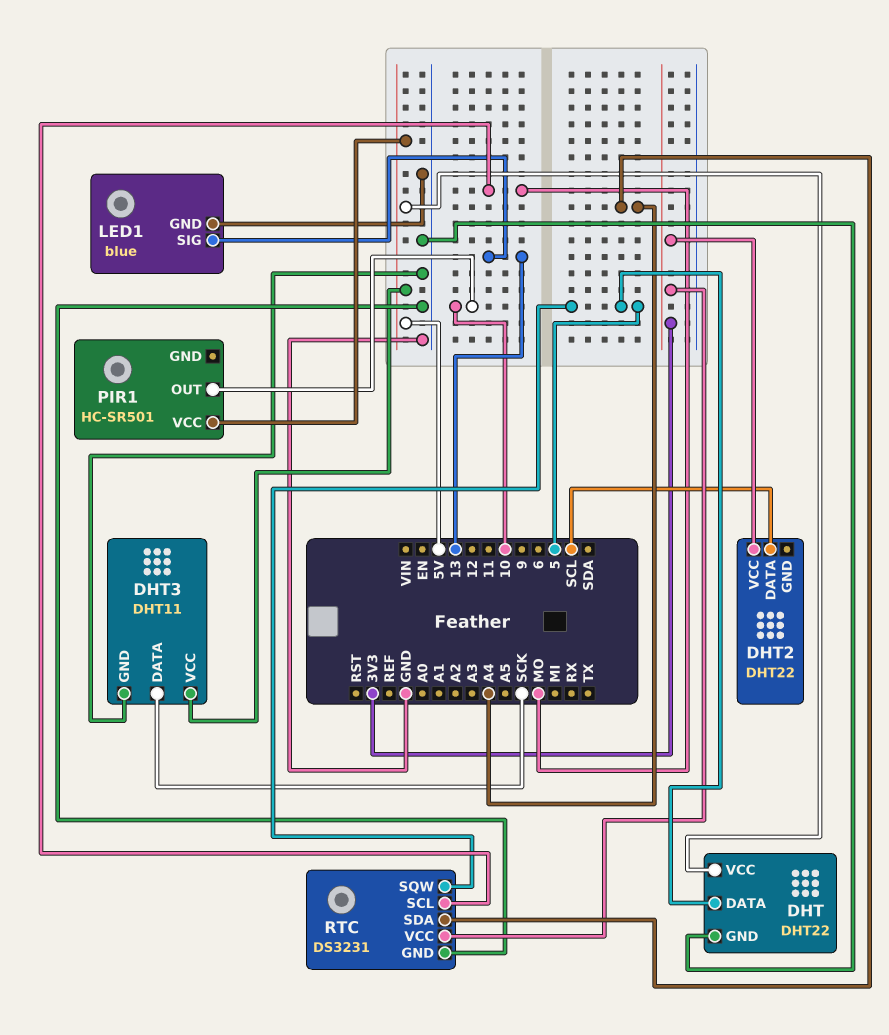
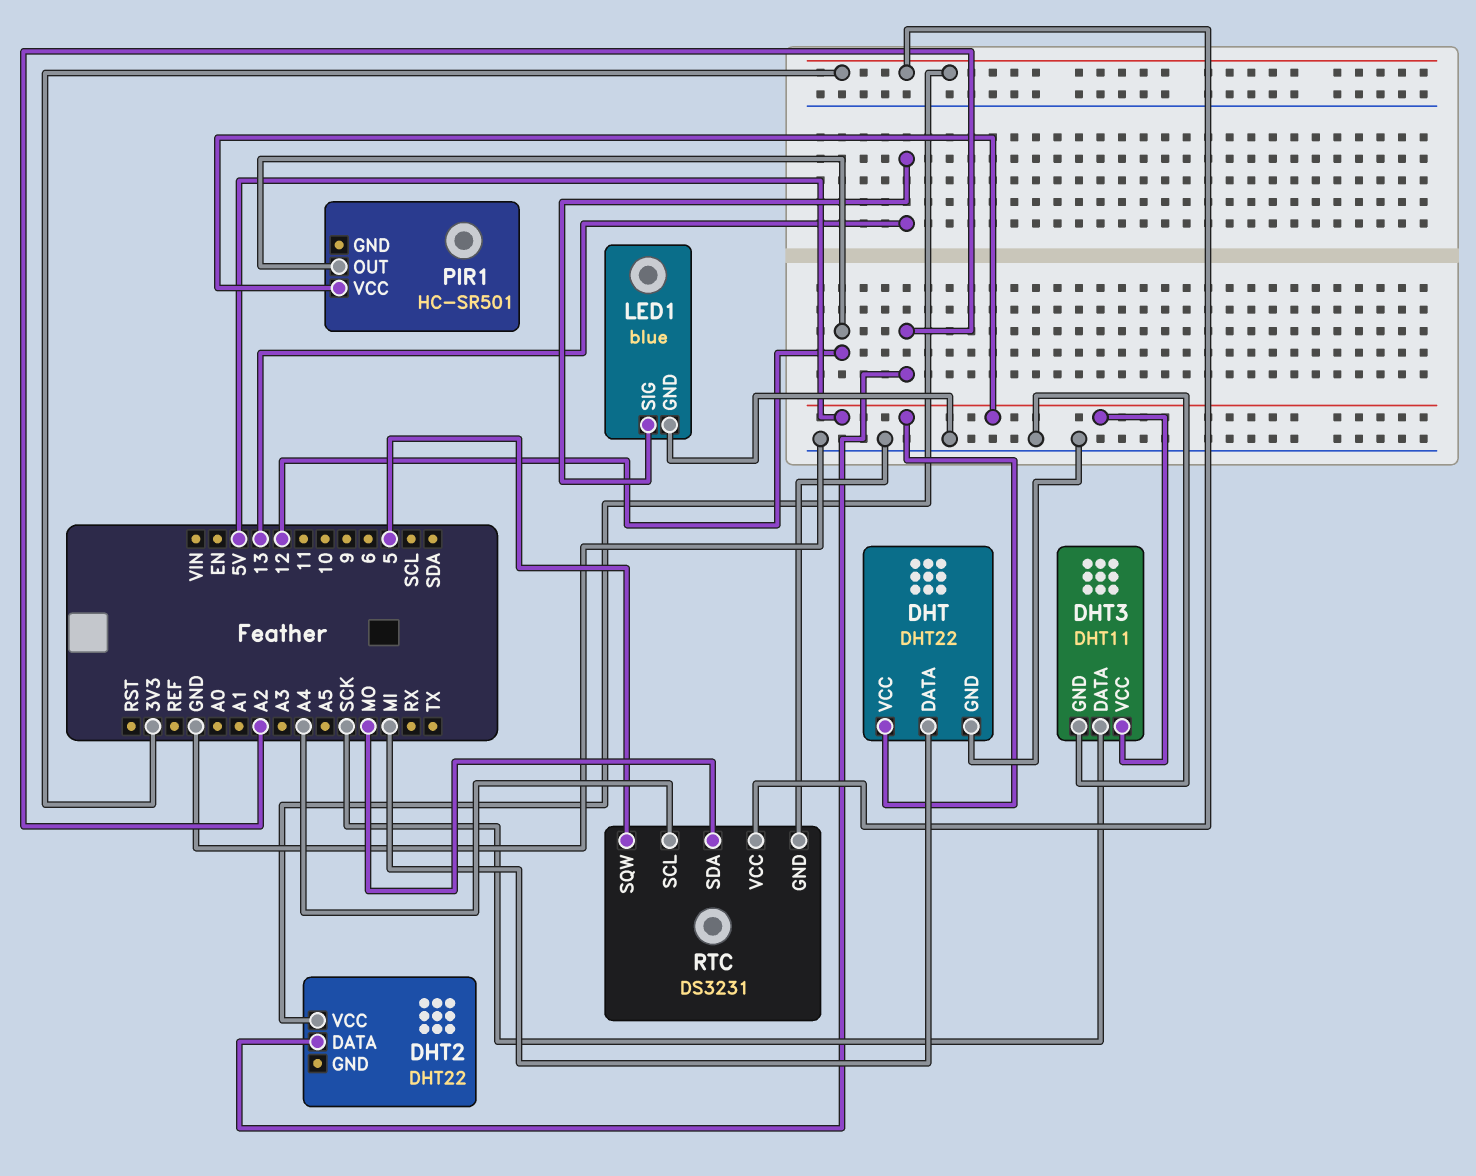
DHT pin DATA: 5 -> MI
DHT2 pin DATA: SCL -> A2
PIR1 pin OUT: 10 -> 12
RTC pin SCL: MO -> A4
RTC pin SDA: A4 -> MO

